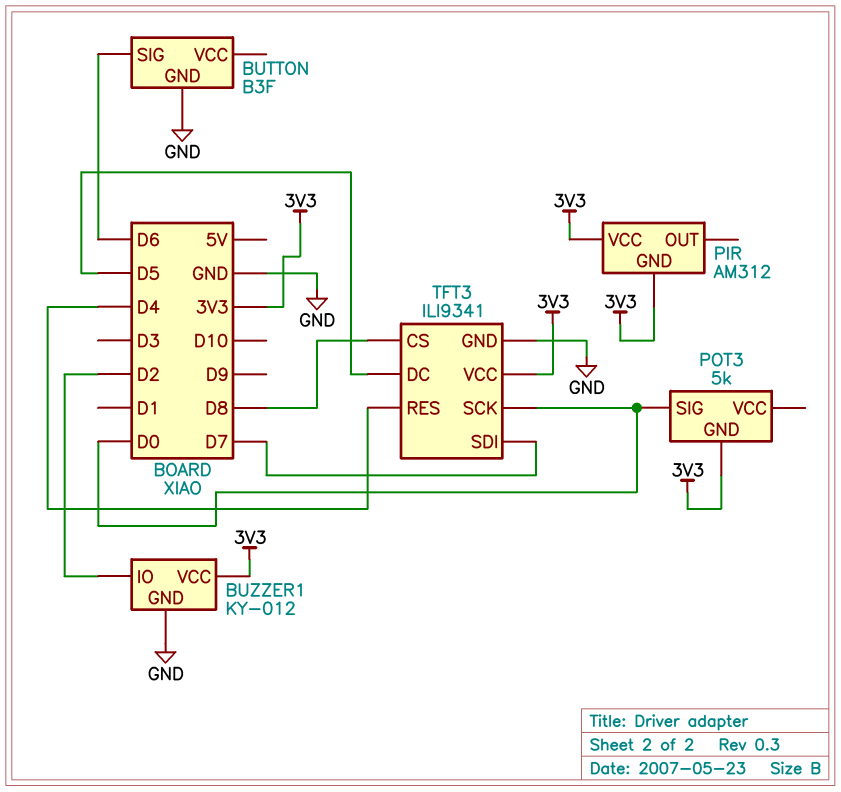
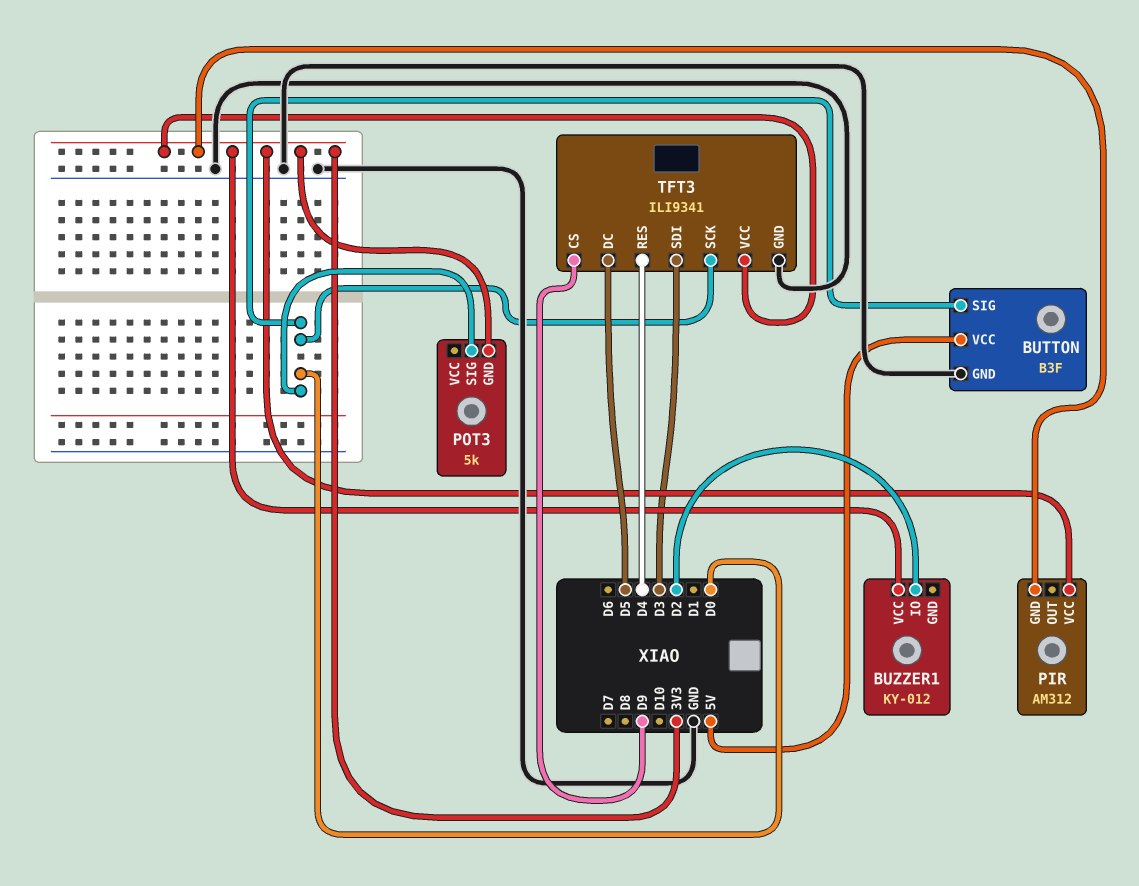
BUTTON pin SIG: D6 -> D0
BUTTON pin VCC: none -> 5V
BUZZER1 pin GND: GND -> none
TFT3 pin CS: D8 -> D9
TFT3 pin SDI: D7 -> D3

